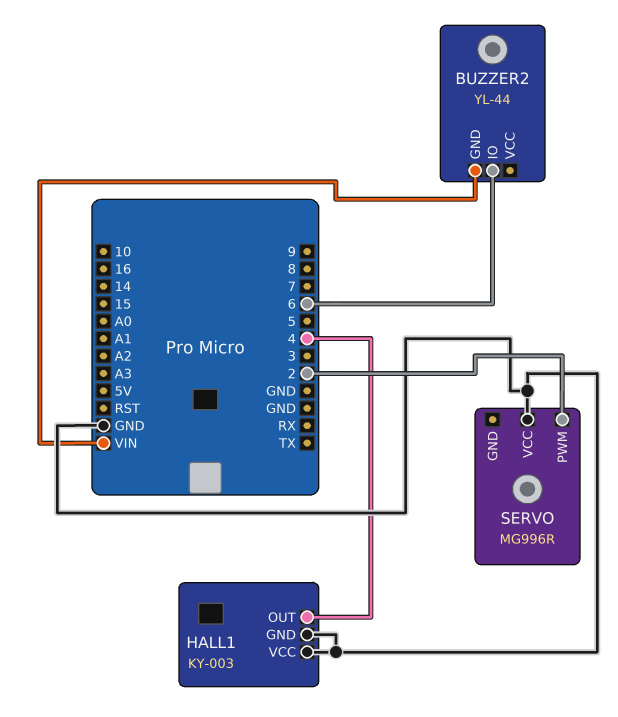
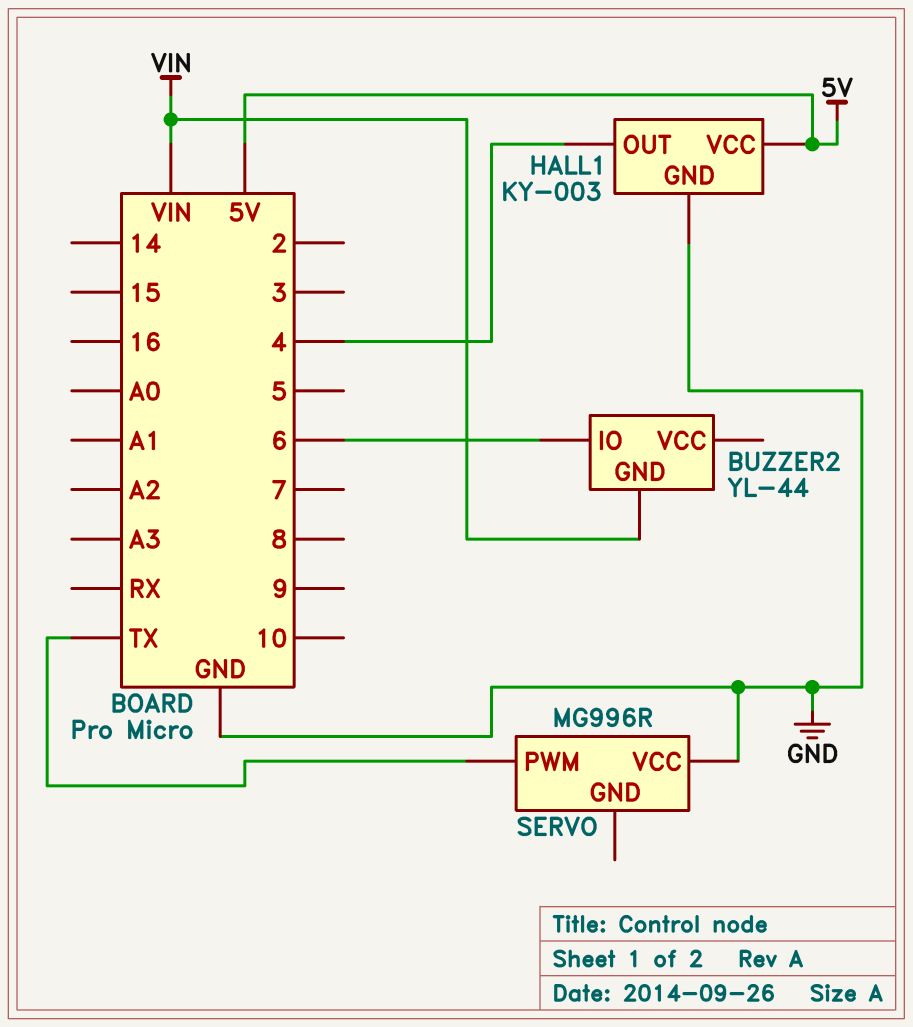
HALL1 pin VCC: GND -> 5V
SERVO pin PWM: 2 -> TX

